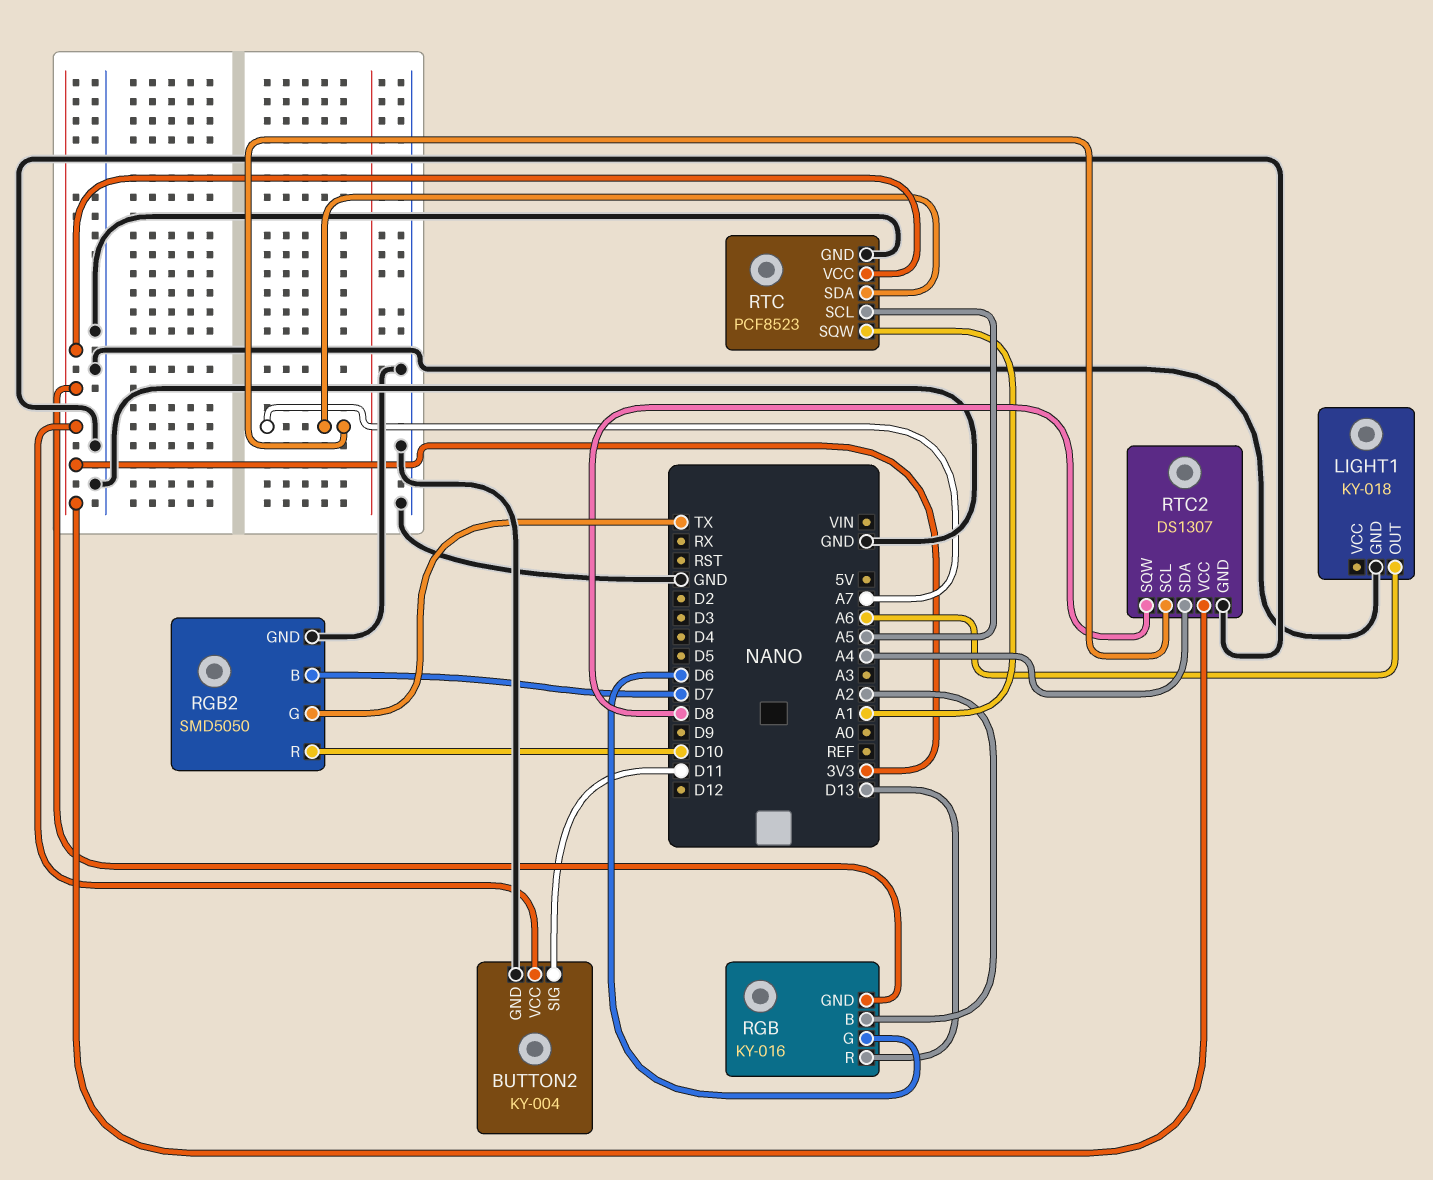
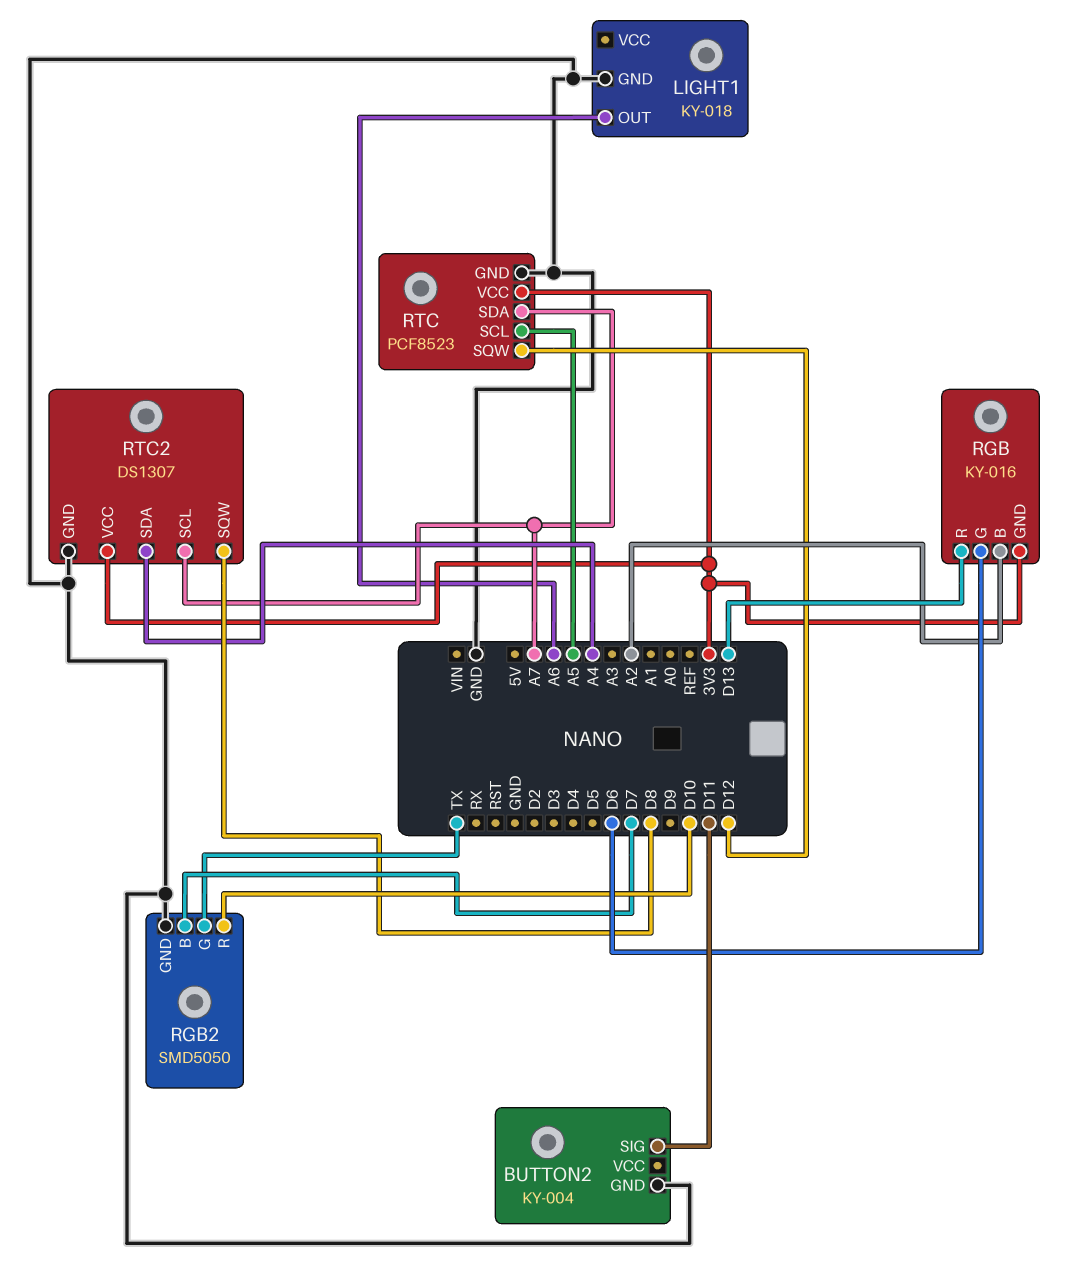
BUTTON2 pin VCC: 3V3 -> none
RTC pin SQW: A1 -> D12

